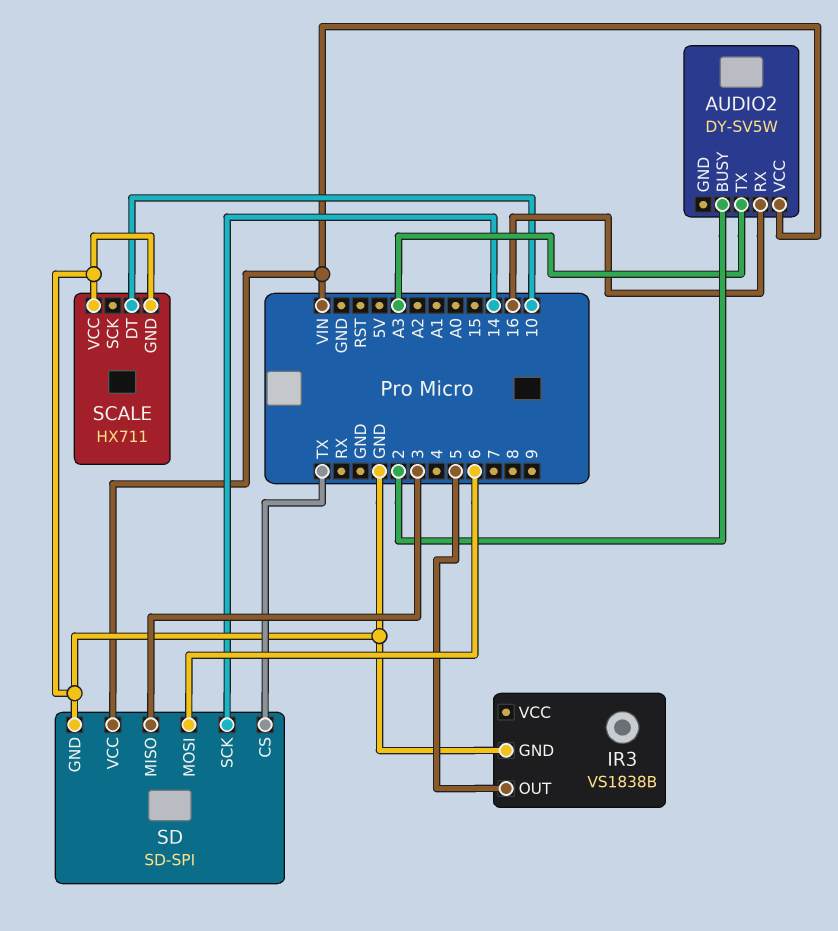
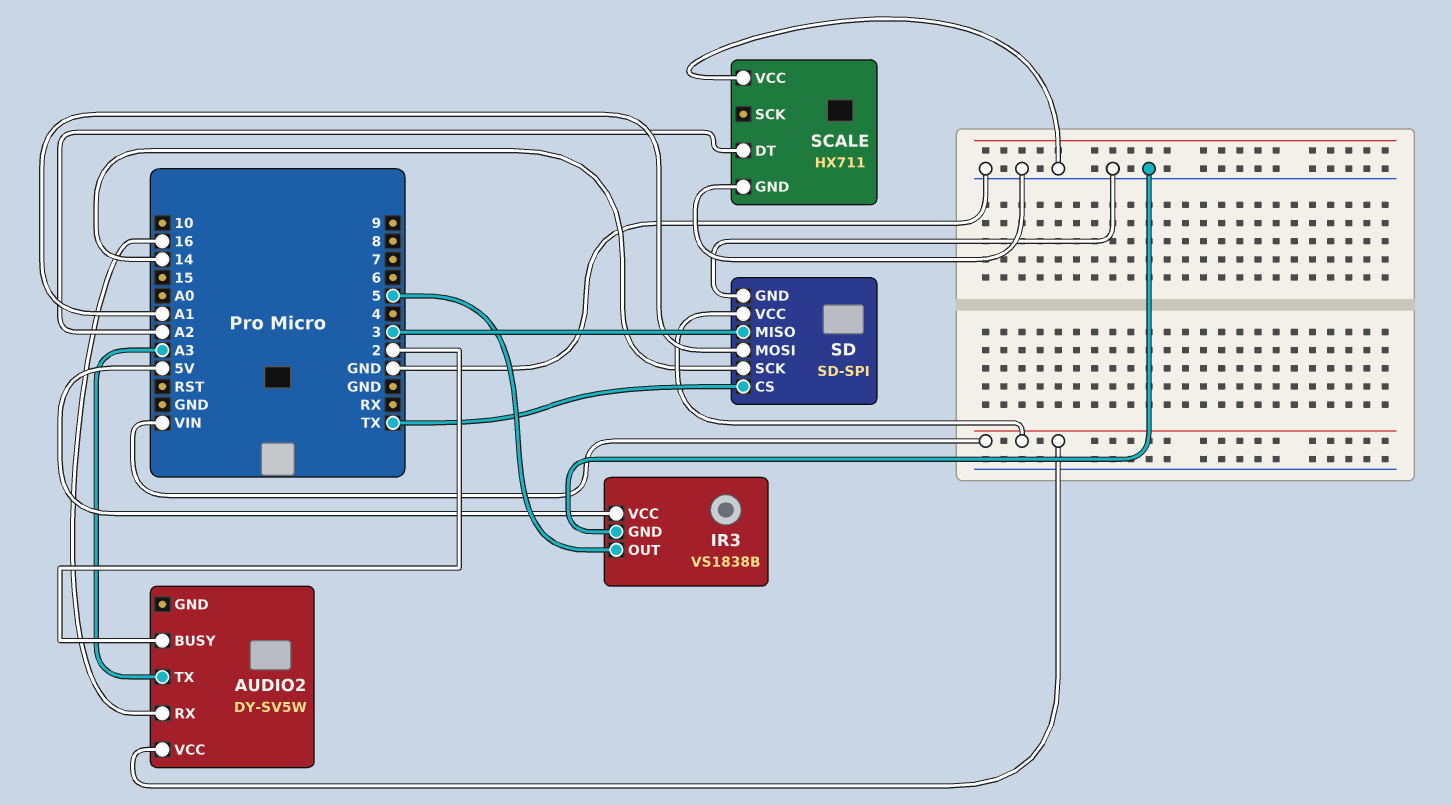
IR3 pin VCC: none -> 5V
SCALE pin DT: 10 -> A2
SD pin MOSI: 6 -> A1

